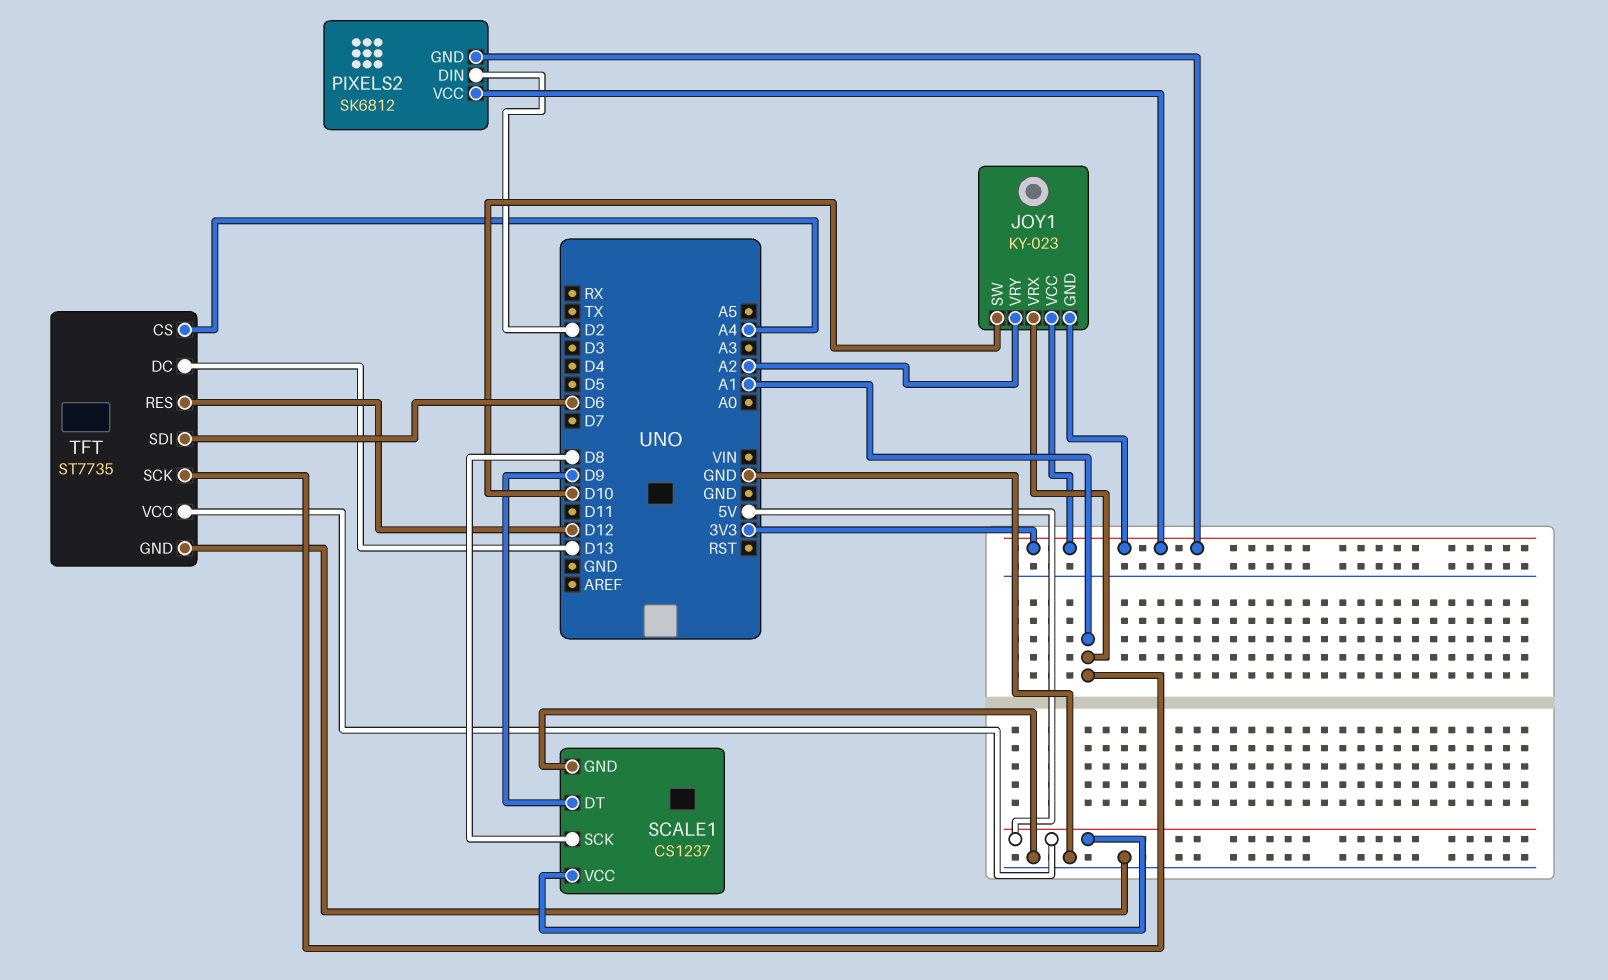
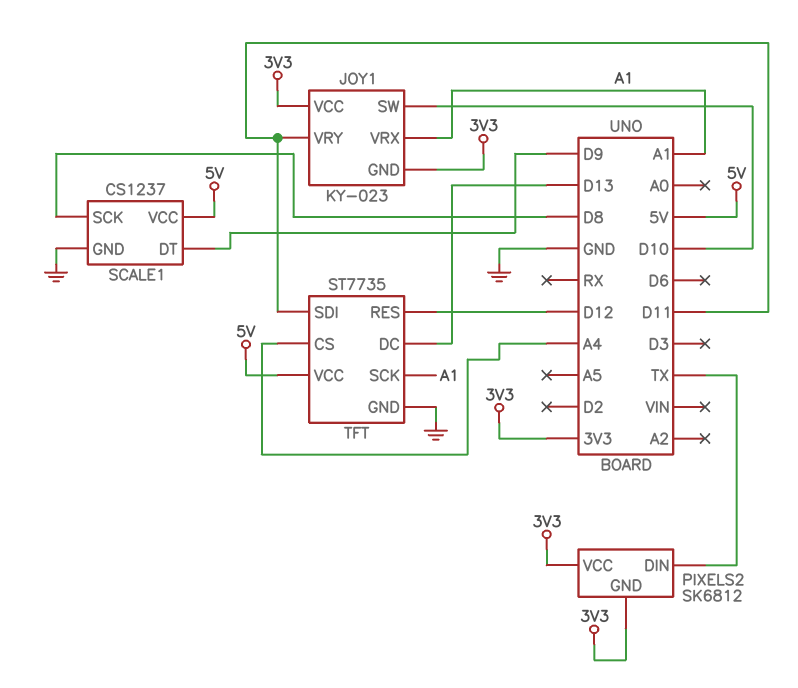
JOY1 pin VRY: A2 -> D11
PIXELS2 pin DIN: D2 -> TX
TFT pin SDI: D6 -> D11

